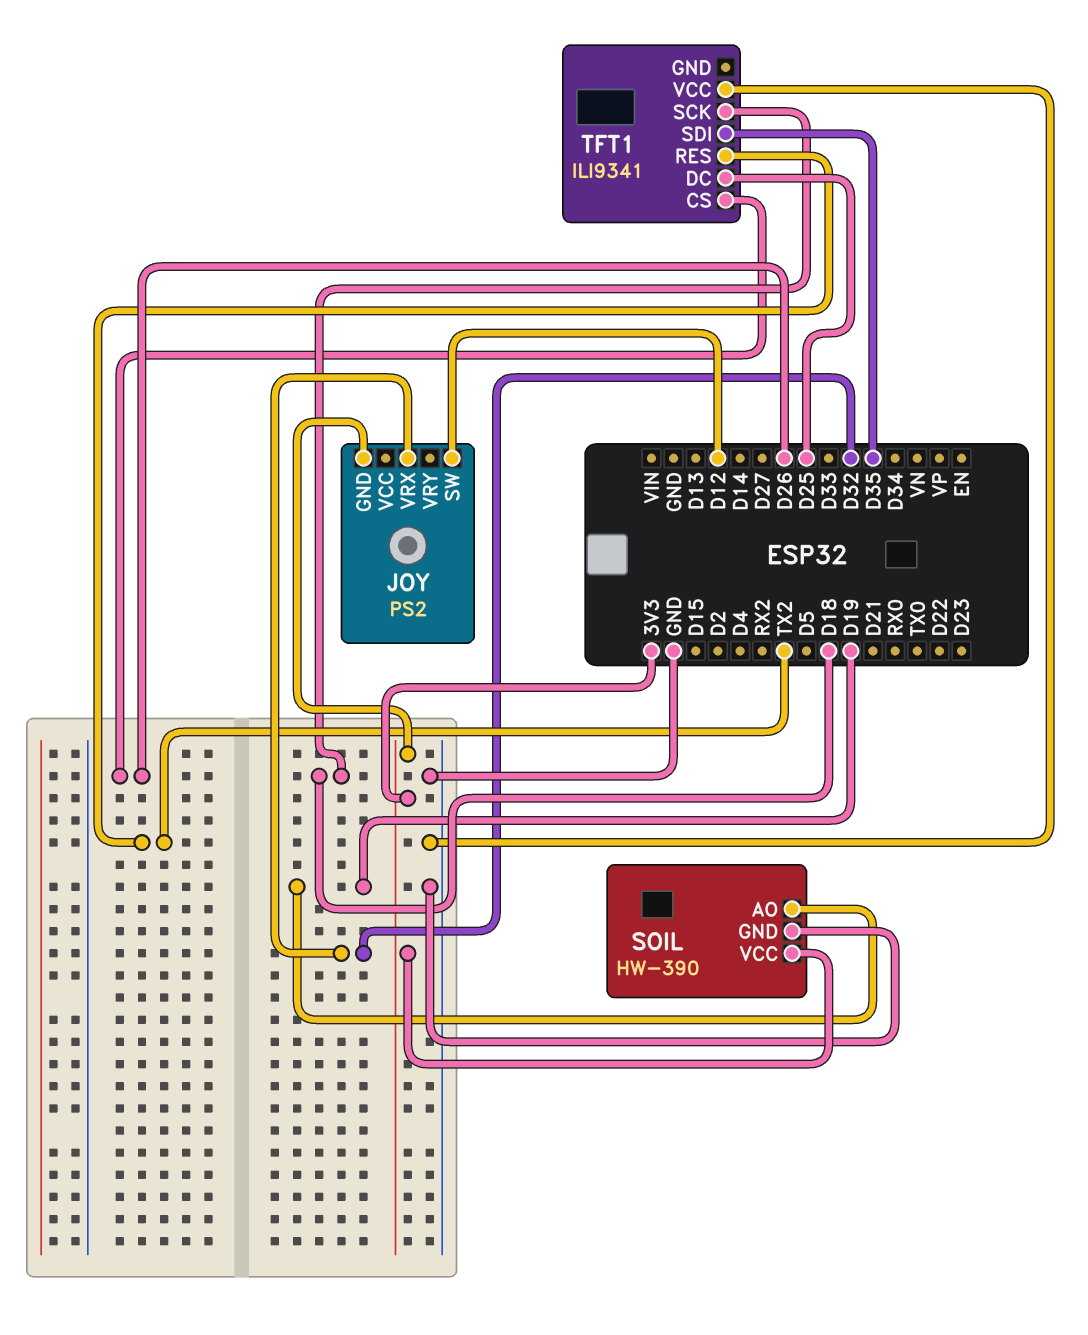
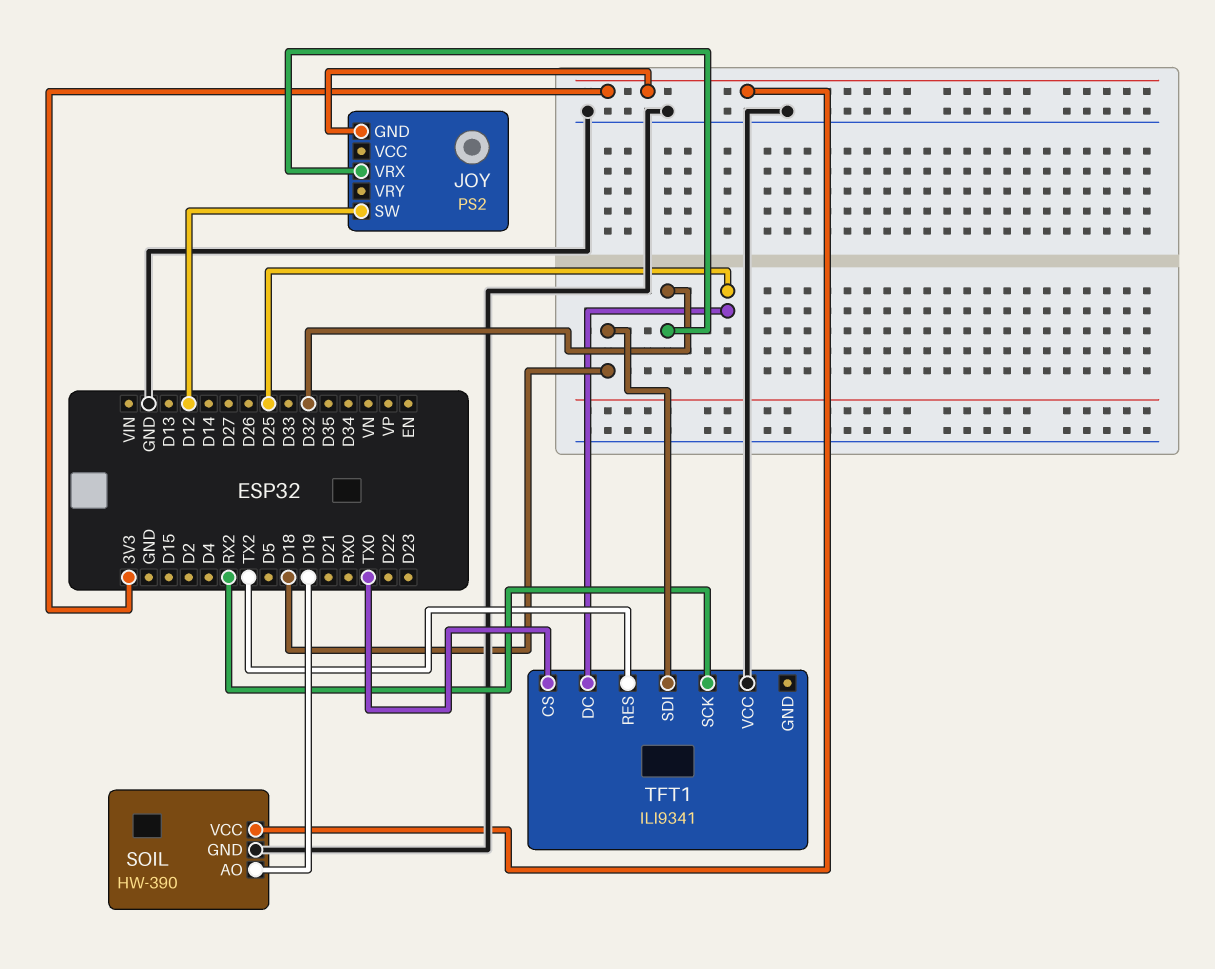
TFT1 pin CS: D26 -> TX0
TFT1 pin SCK: D18 -> RX2
TFT1 pin SDI: D35 -> D18

